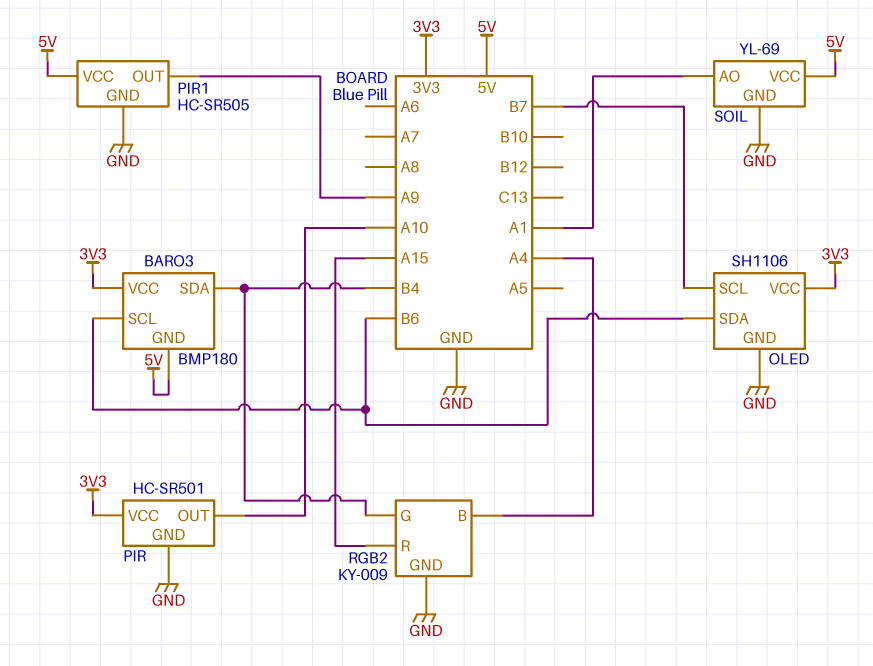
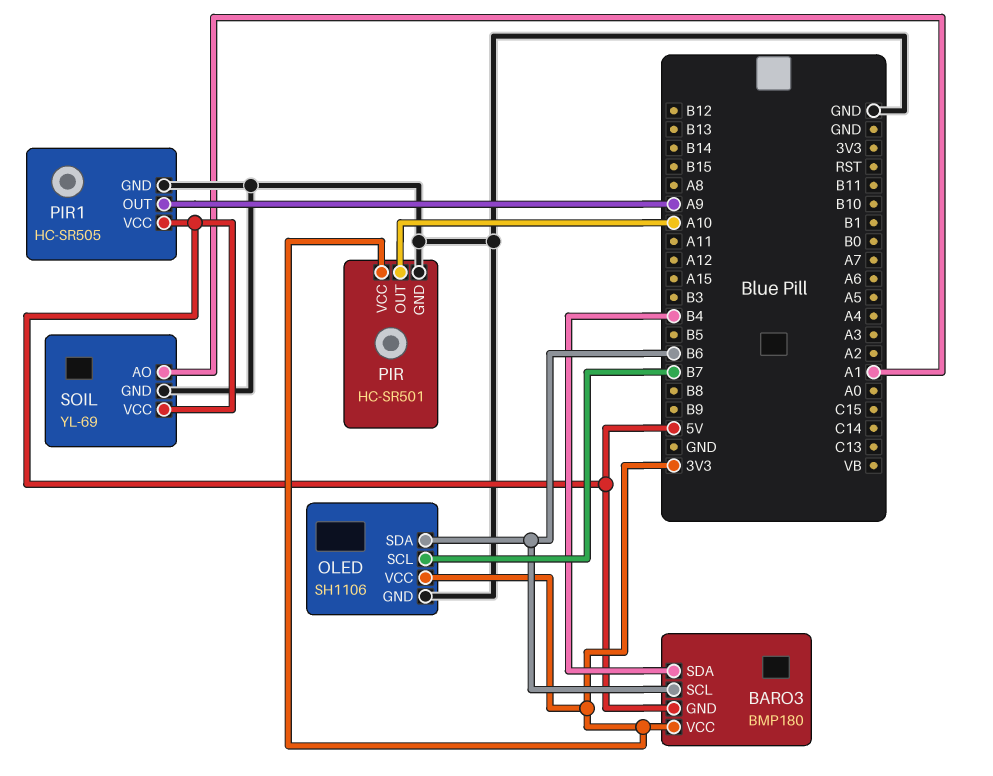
RGB2: KY-009 -> none
RGB2 pin B: A4 -> none
RGB2 pin G: B4 -> none
RGB2 pin GND: GND -> none
RGB2 pin R: A15 -> none

